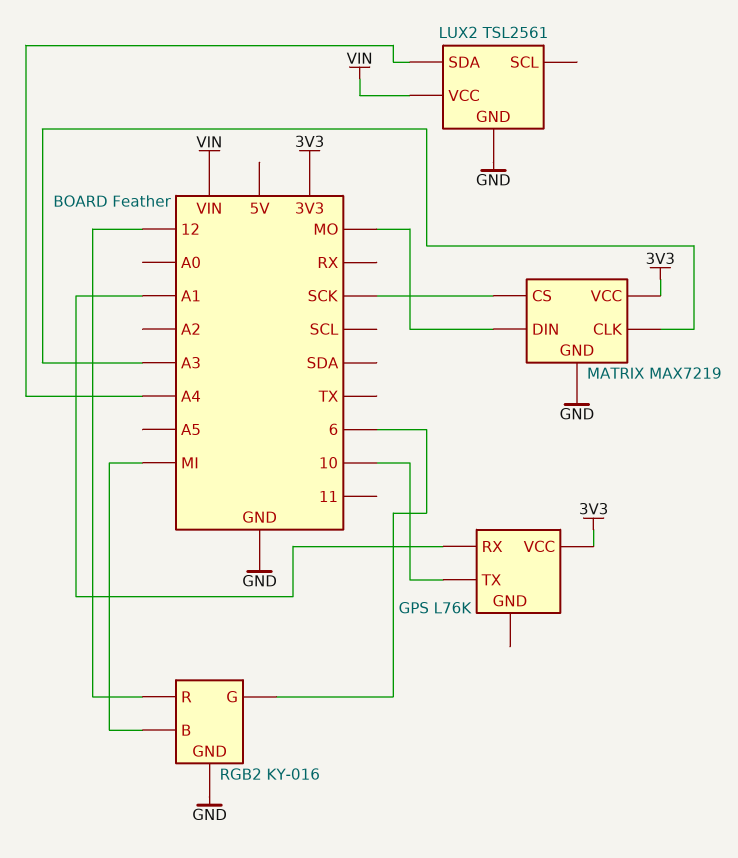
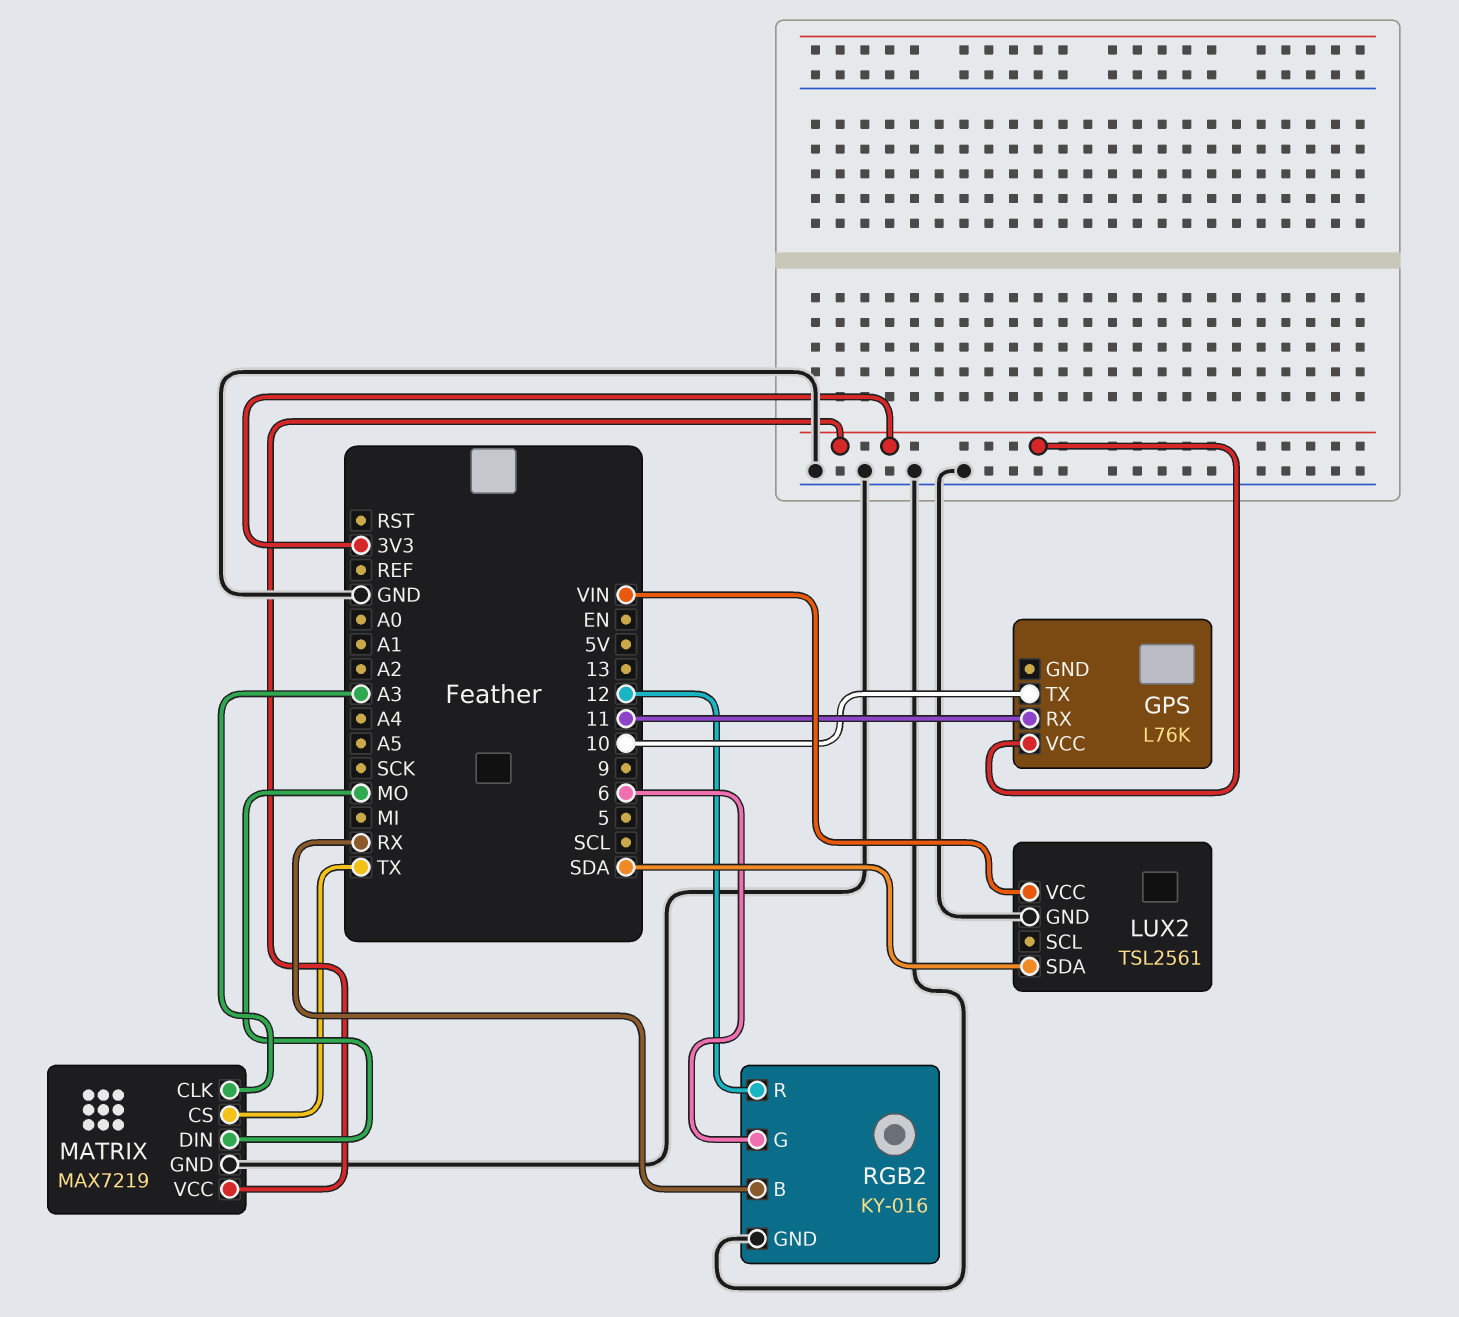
GPS pin RX: A1 -> 11
LUX2 pin SDA: A4 -> SDA
MATRIX pin CS: SCK -> TX
RGB2 pin B: MI -> RX

